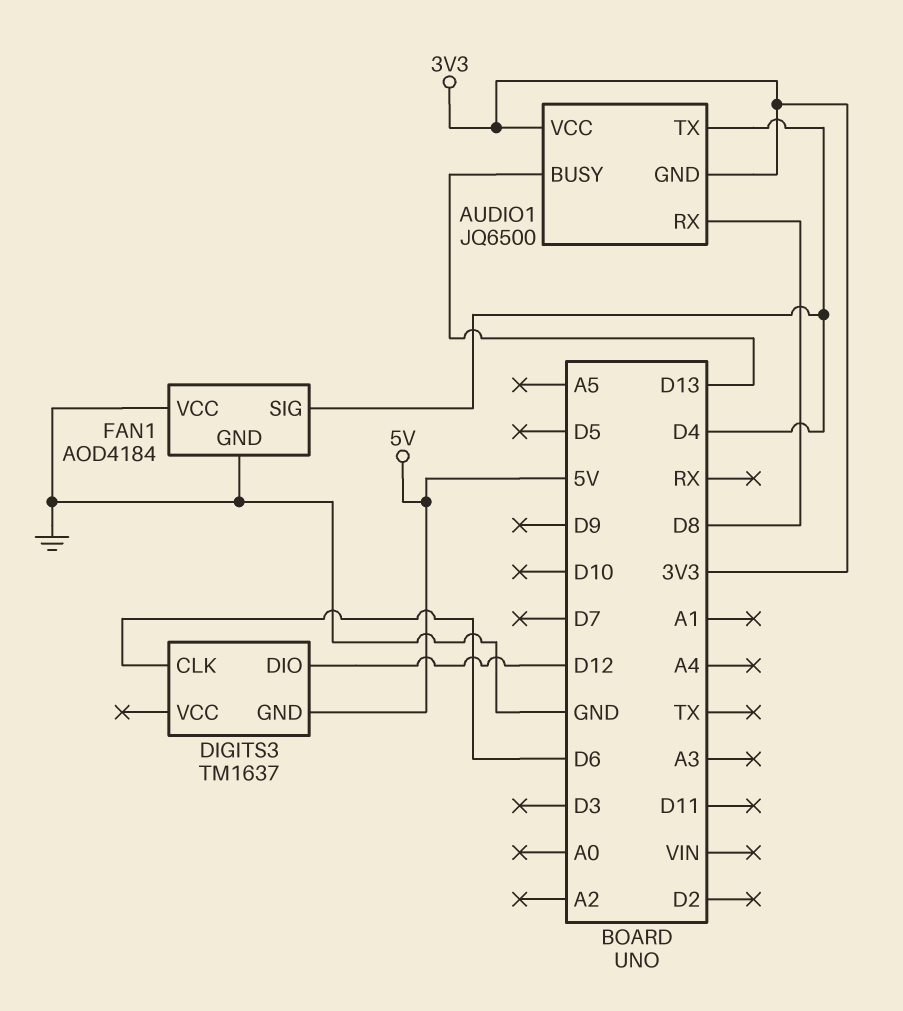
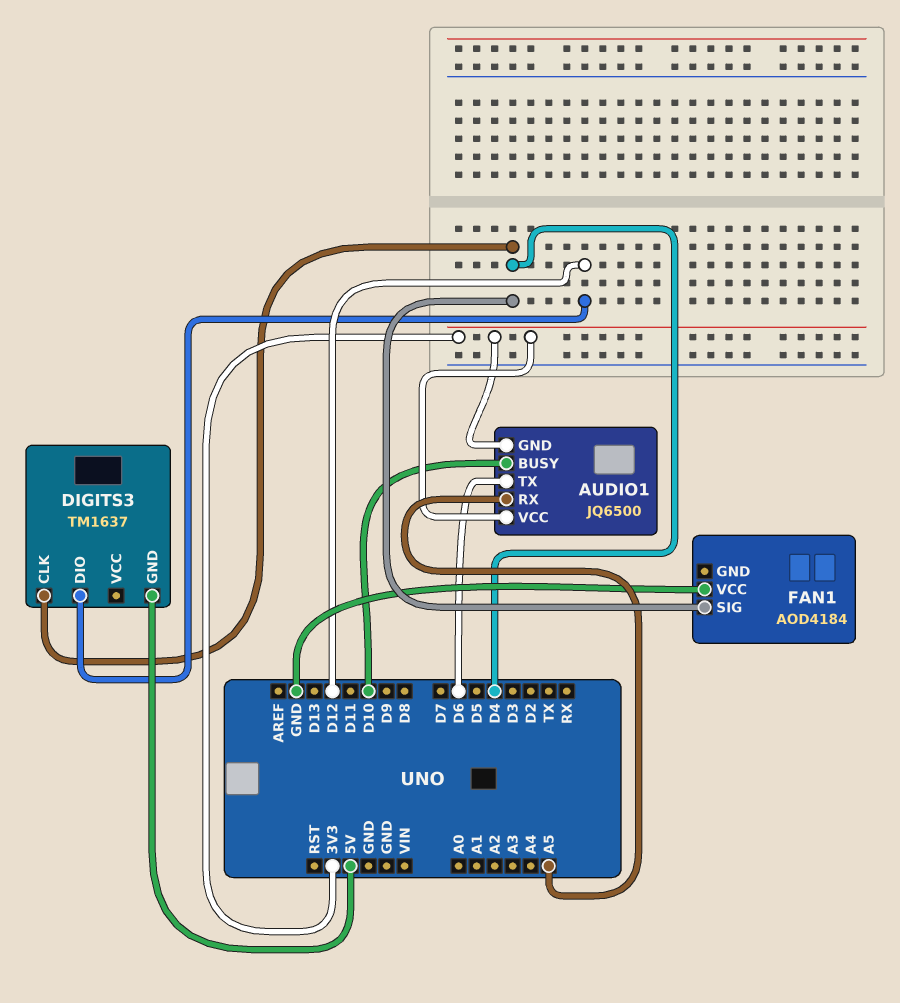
AUDIO1 pin BUSY: D13 -> D10
AUDIO1 pin RX: D8 -> A5
AUDIO1 pin TX: D4 -> D6
DIGITS3 pin CLK: D6 -> D4
FAN1 pin GND: GND -> none

